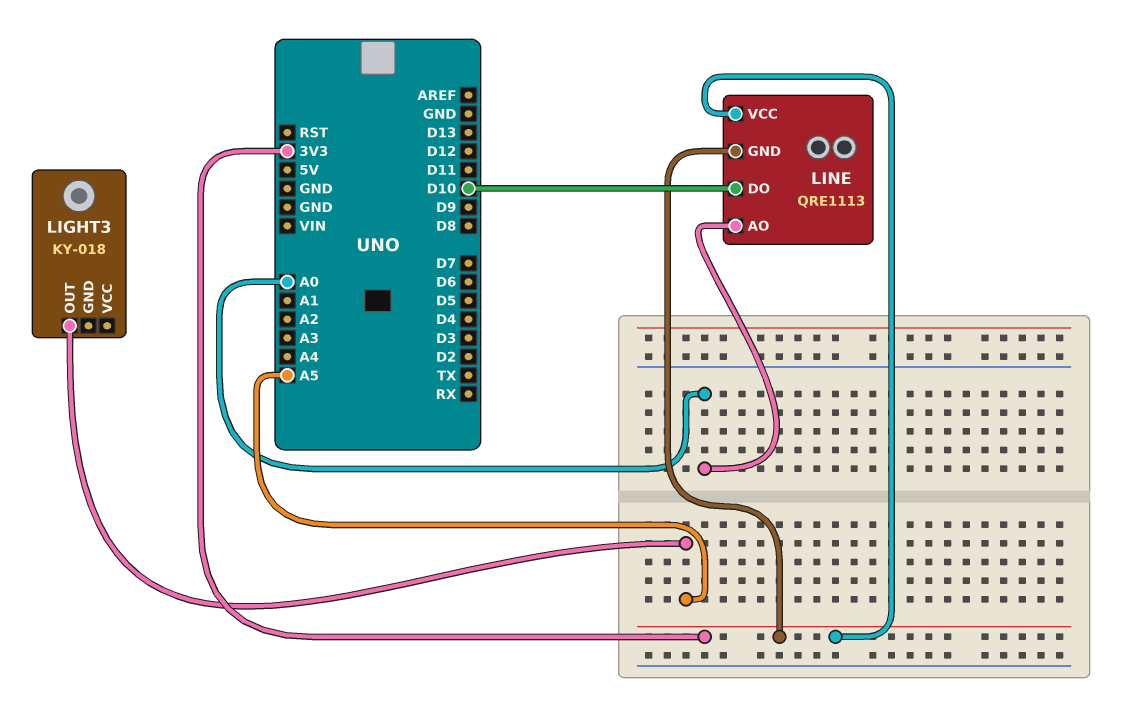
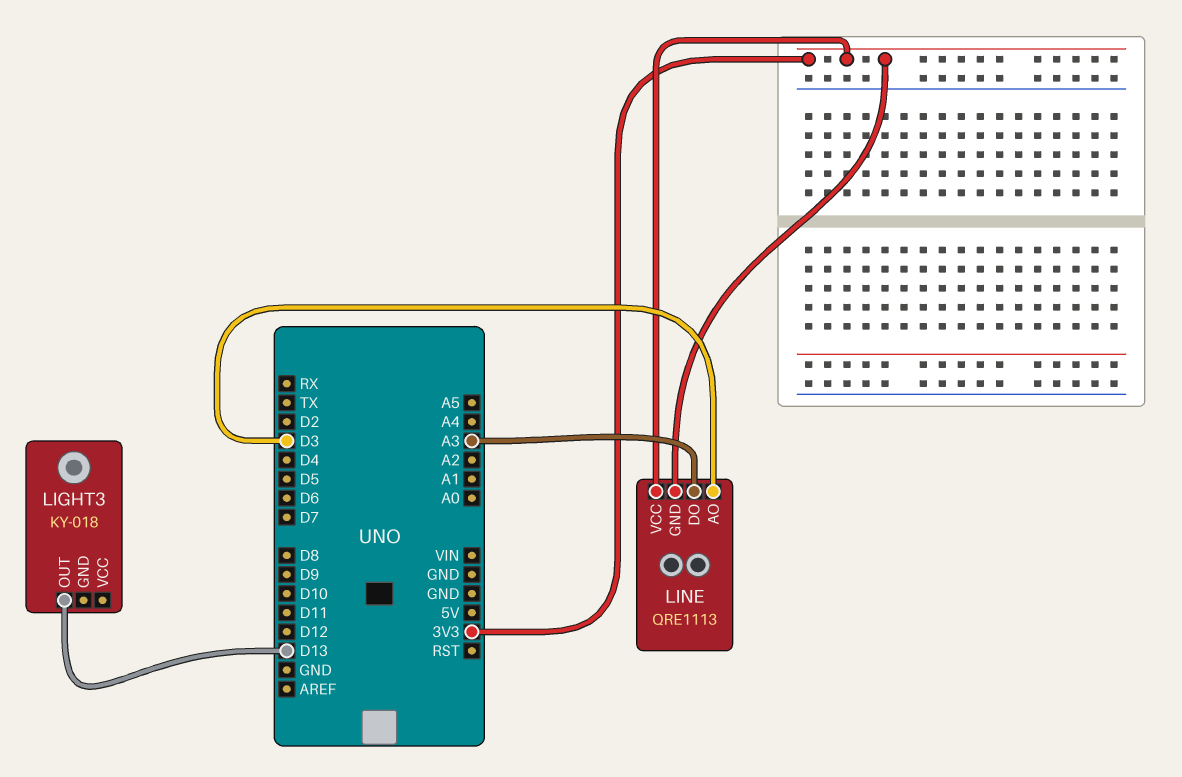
LIGHT3 pin OUT: A5 -> D13
LINE pin AO: A0 -> D3
LINE pin DO: D10 -> A3

